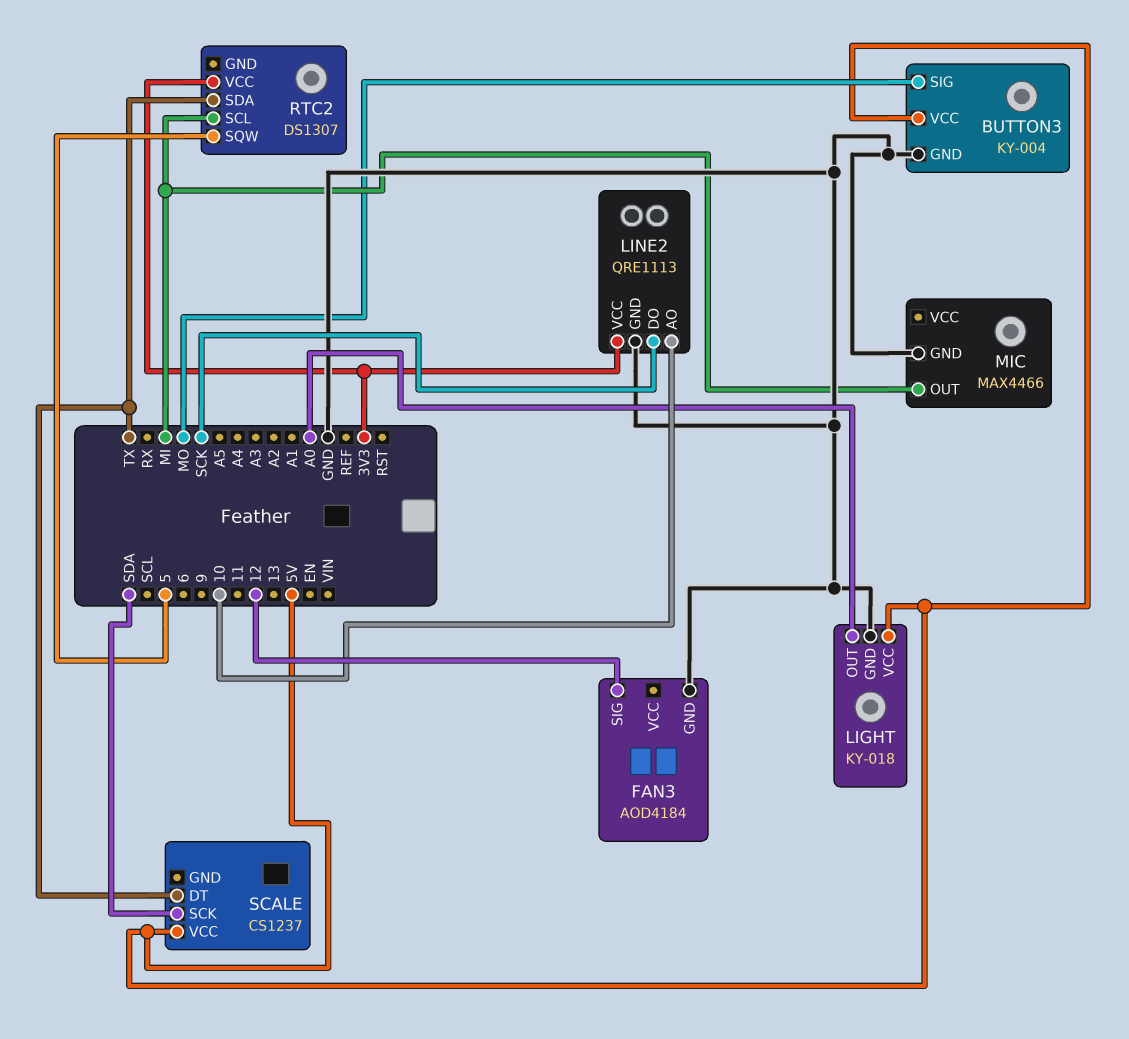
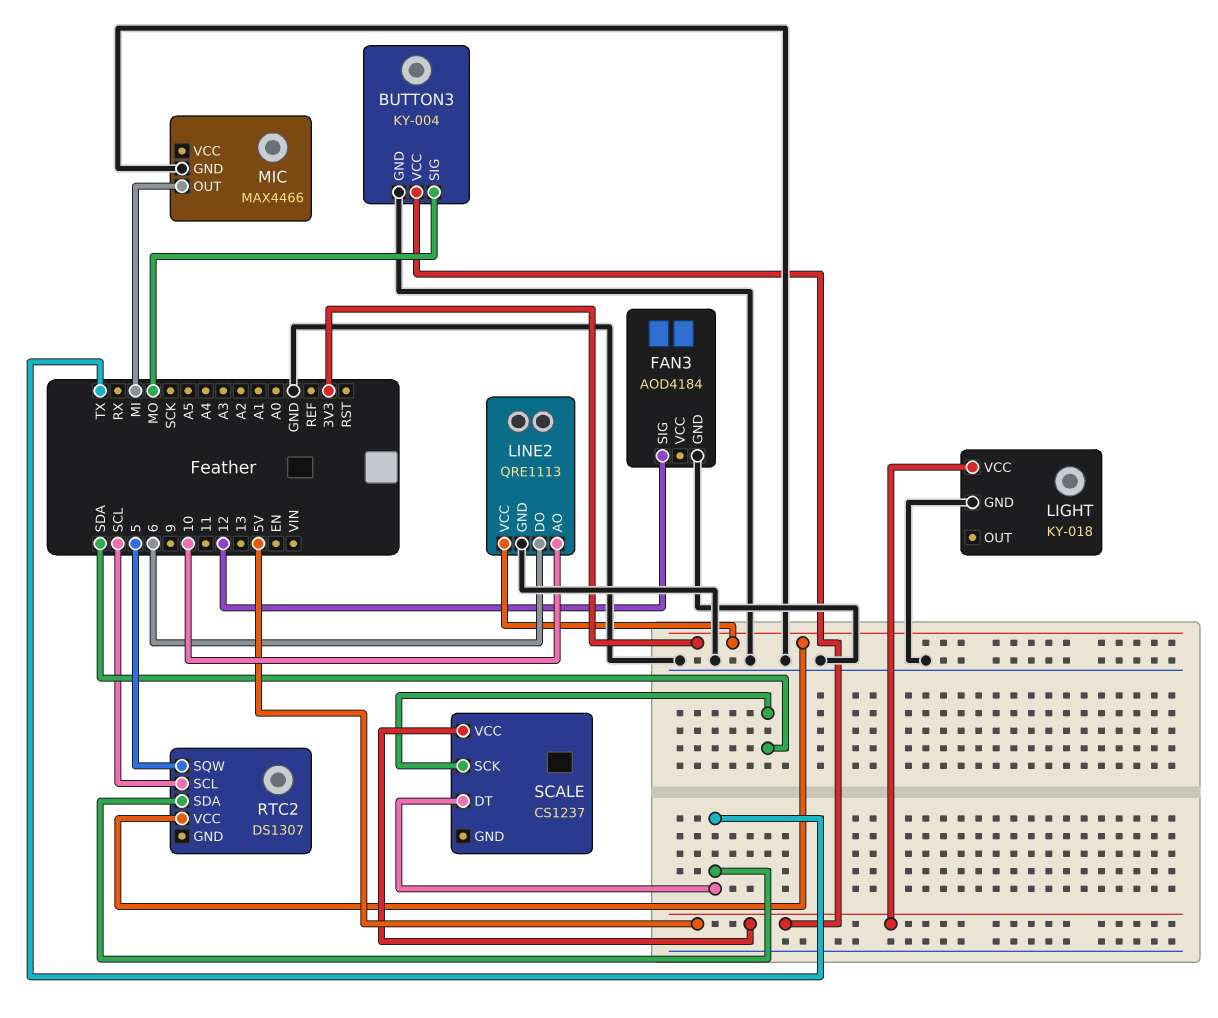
LIGHT pin OUT: A0 -> none
LINE2 pin DO: SCK -> 6
RTC2 pin SCL: MI -> SCL

